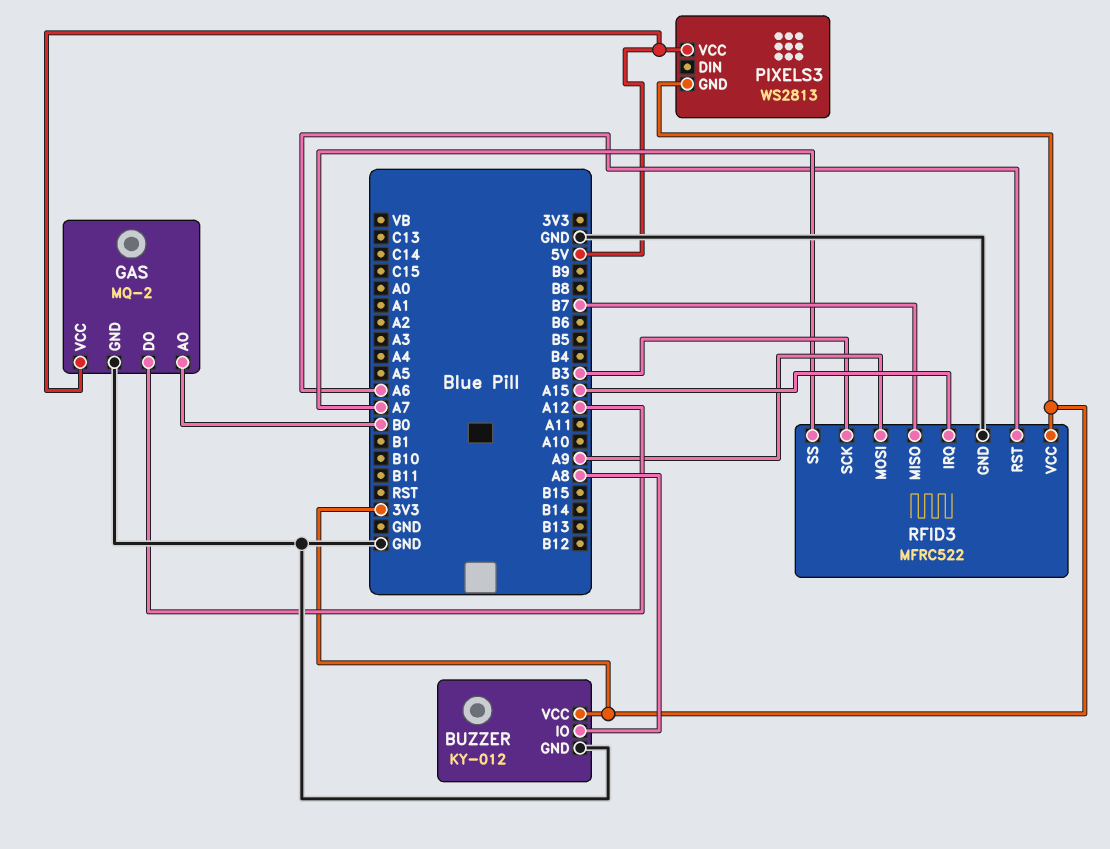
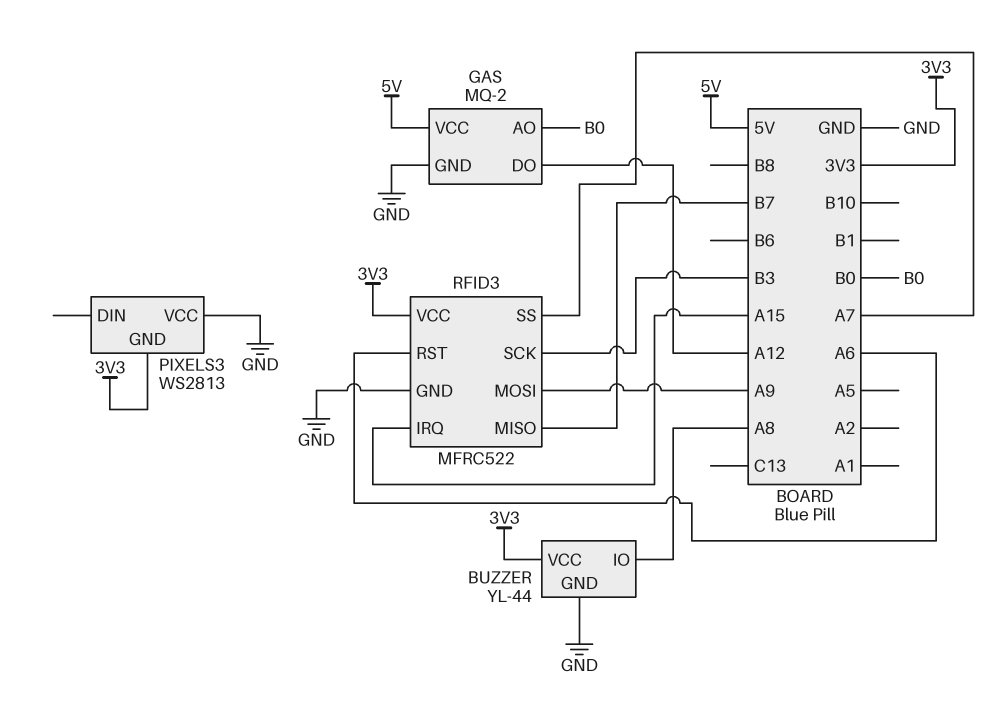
BUZZER: KY-012 -> YL-44
PIXELS3 pin VCC: 5V -> GND

